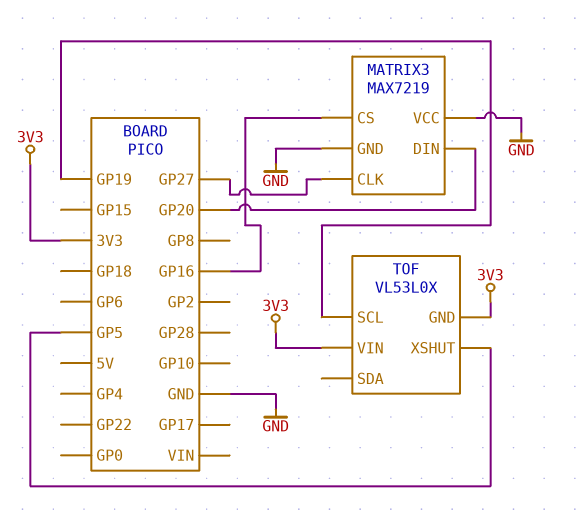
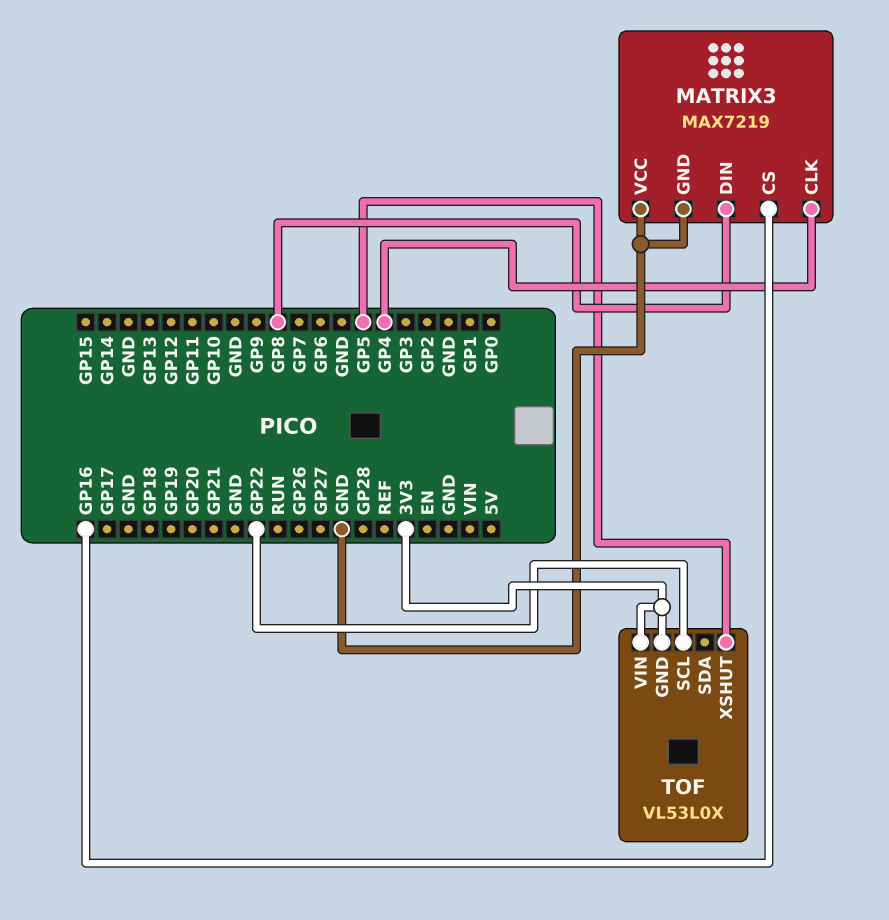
MATRIX3 pin CLK: GP27 -> GP4
MATRIX3 pin DIN: GP20 -> GP8
TOF pin SCL: GP19 -> GP22

